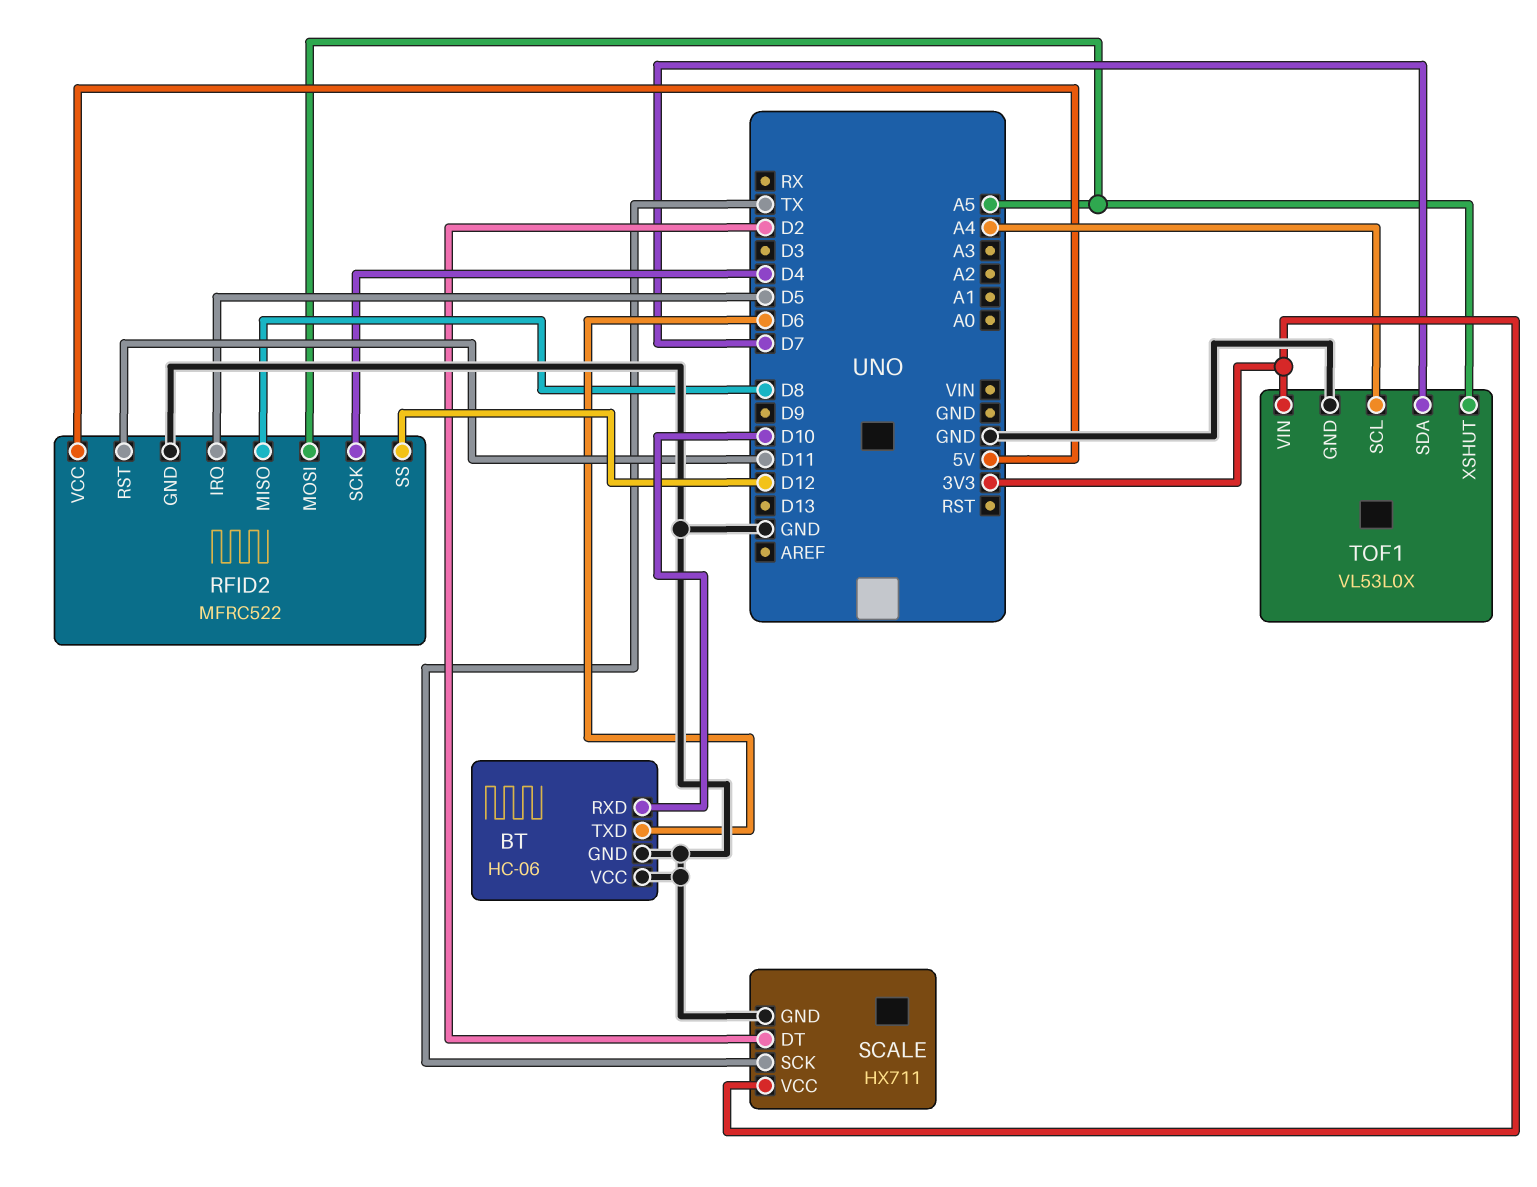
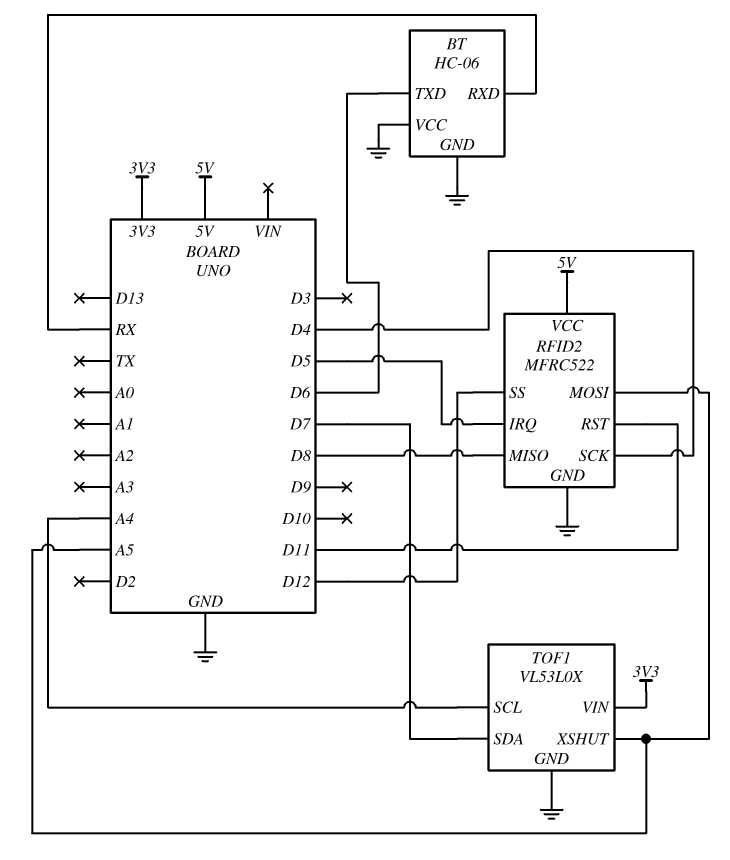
BT pin RXD: D10 -> RX
SCALE: HX711 -> none
SCALE pin DT: D2 -> none
SCALE pin GND: GND -> none
SCALE pin SCK: TX -> none
SCALE pin VCC: 3V3 -> none

